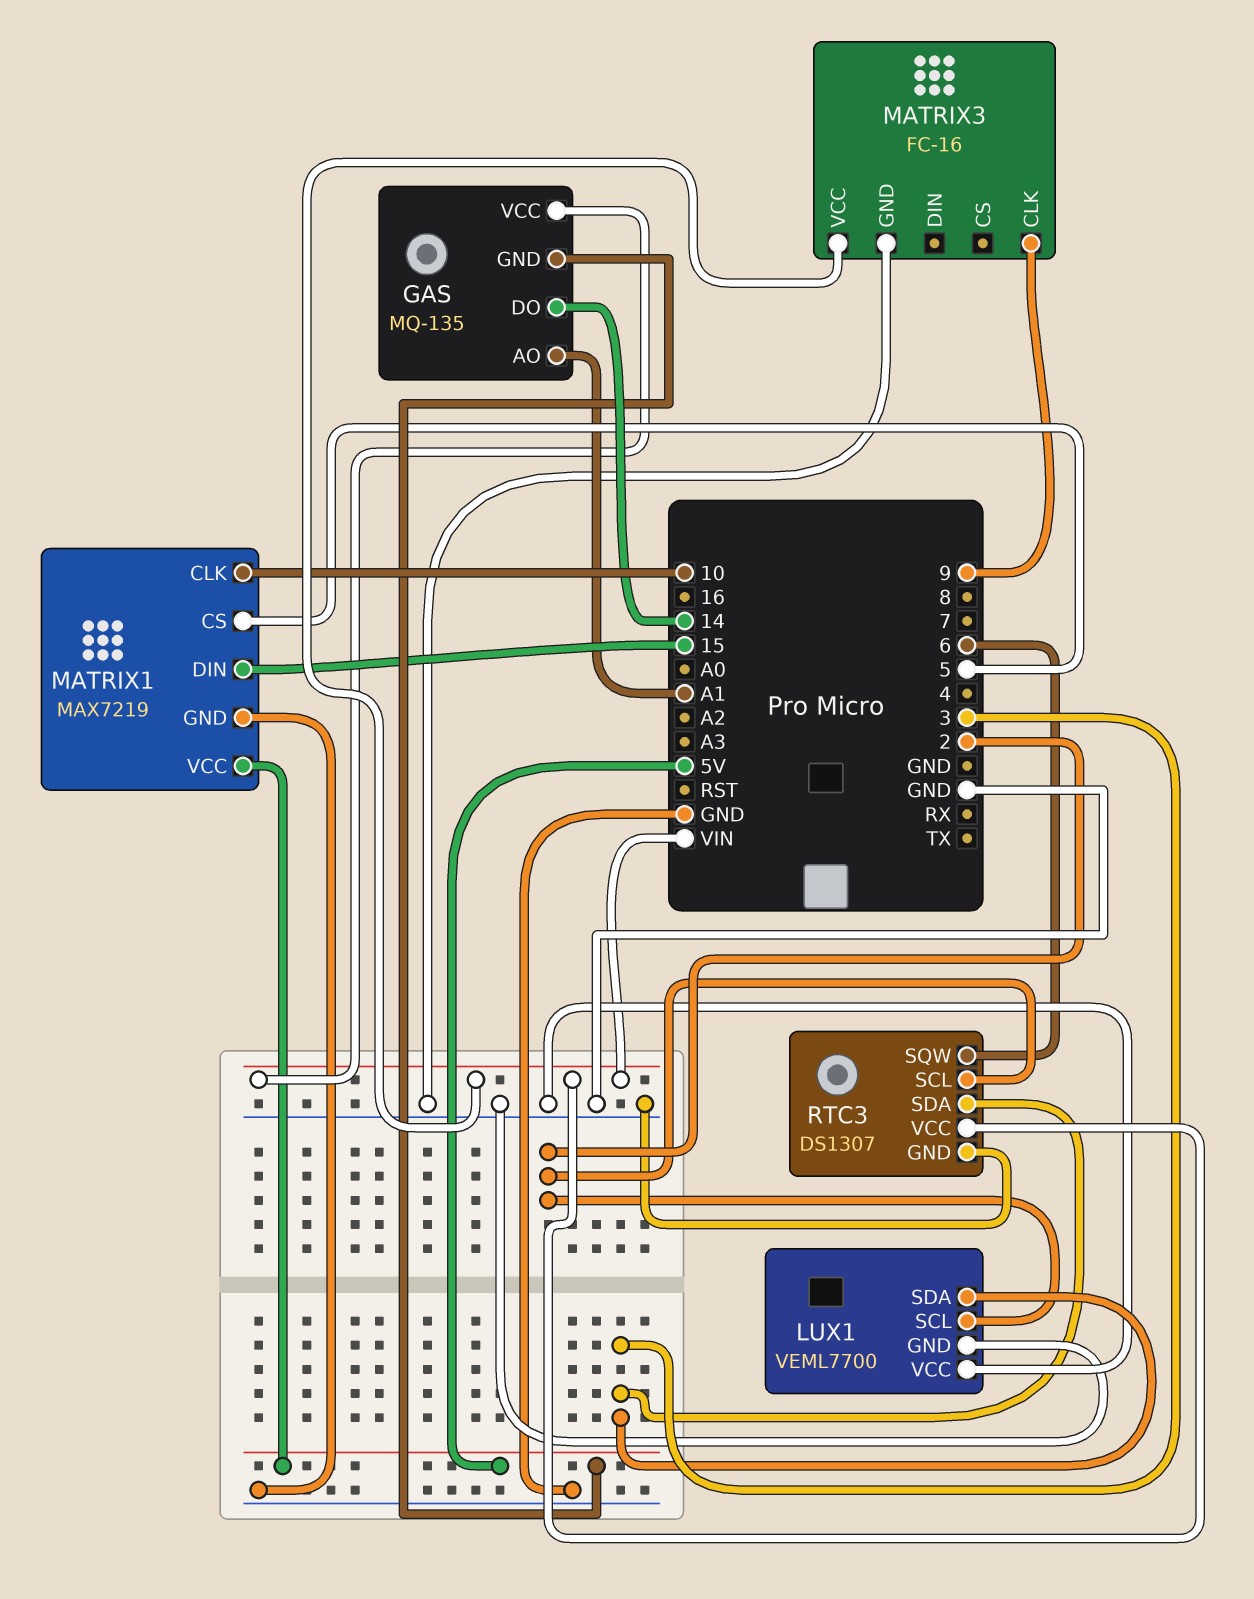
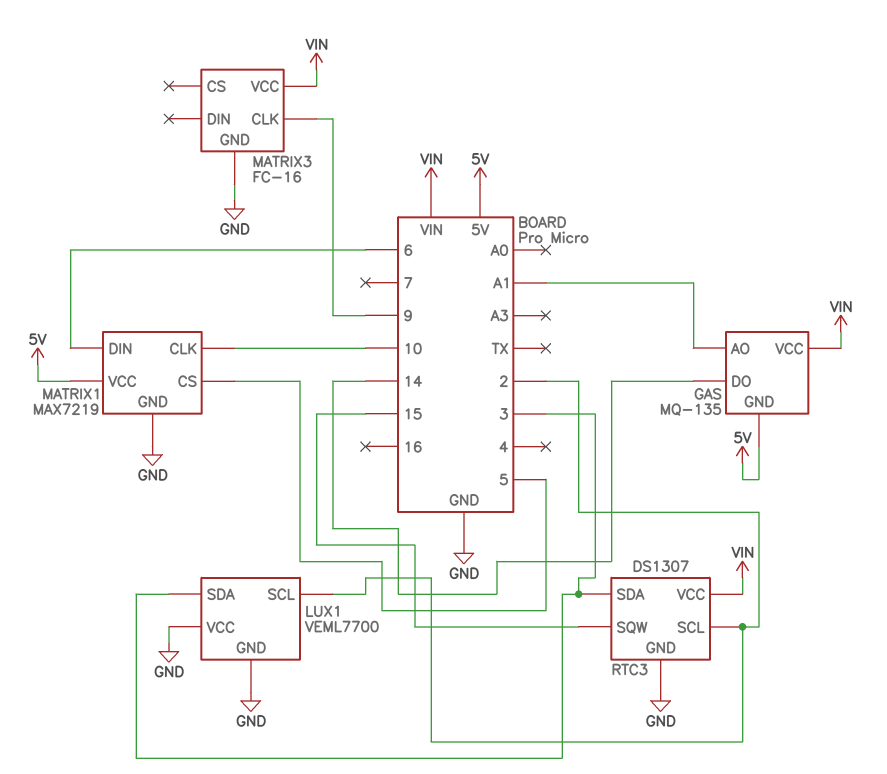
MATRIX1 pin DIN: 15 -> 6
RTC3 pin SQW: 6 -> 15

